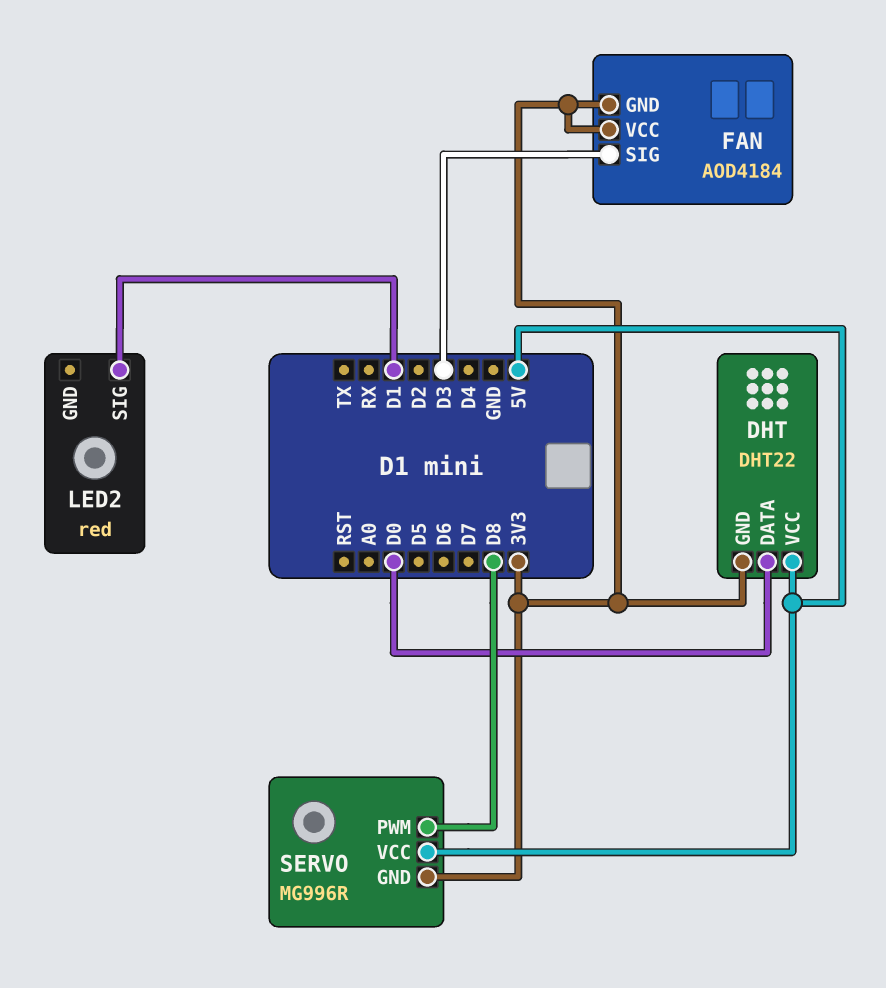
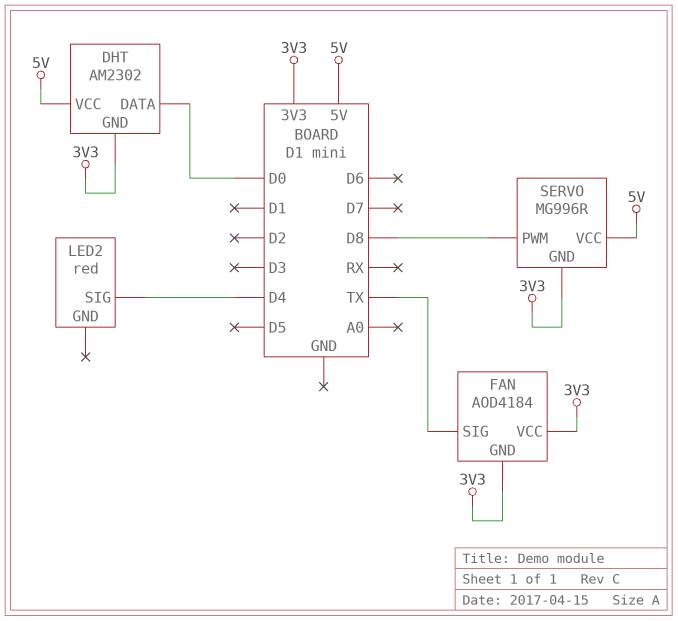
DHT: DHT22 -> AM2302
FAN pin SIG: D3 -> TX
LED2 pin SIG: D1 -> D4

